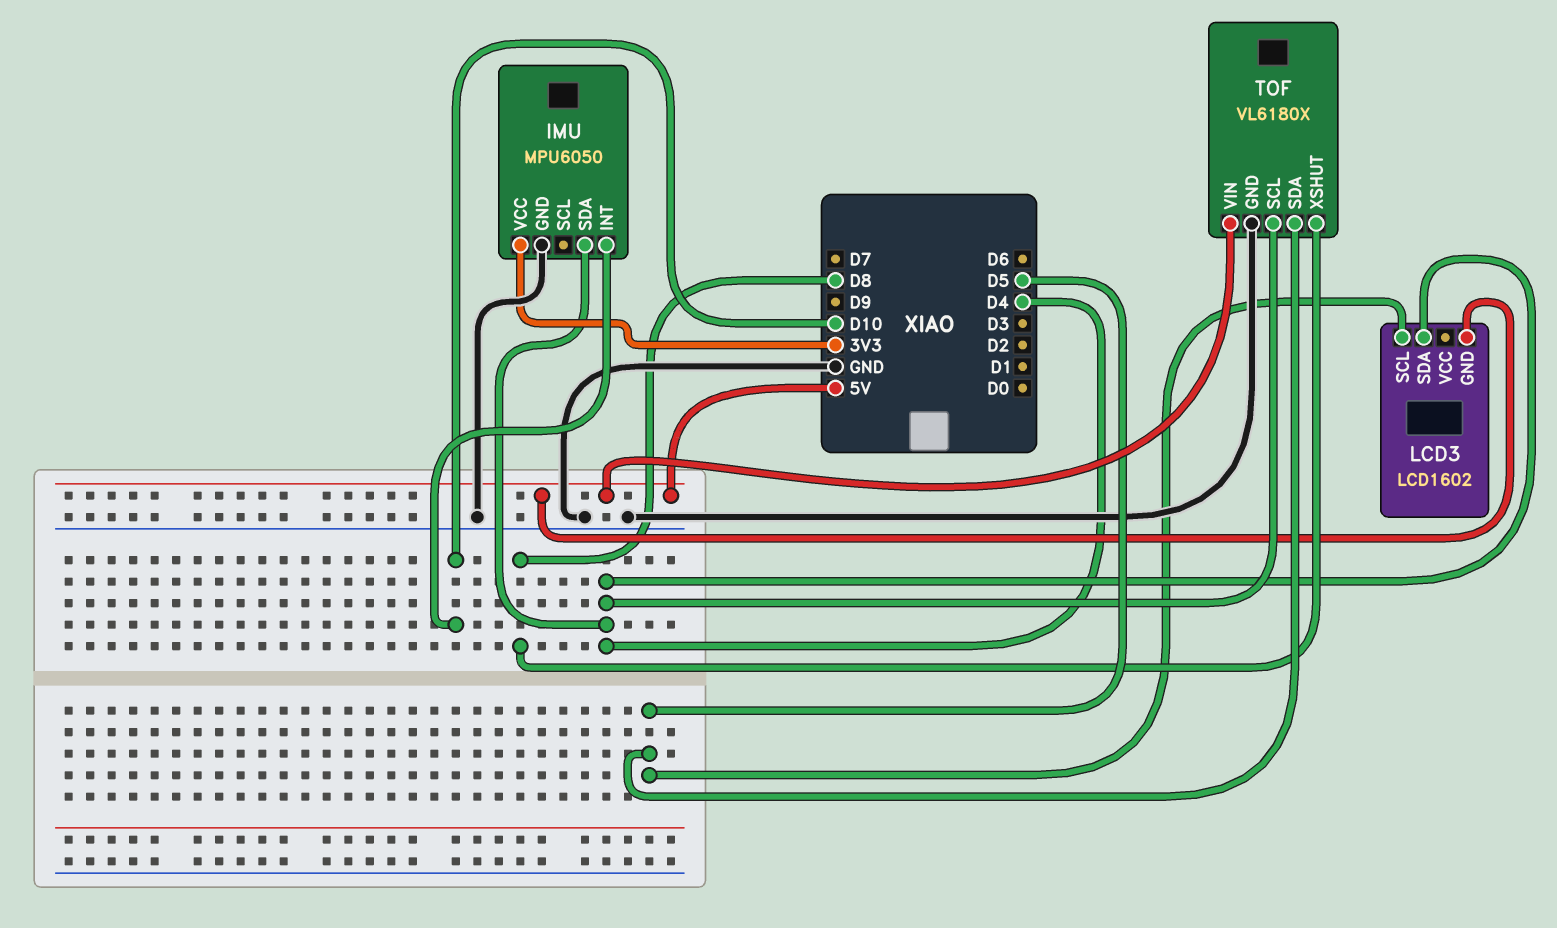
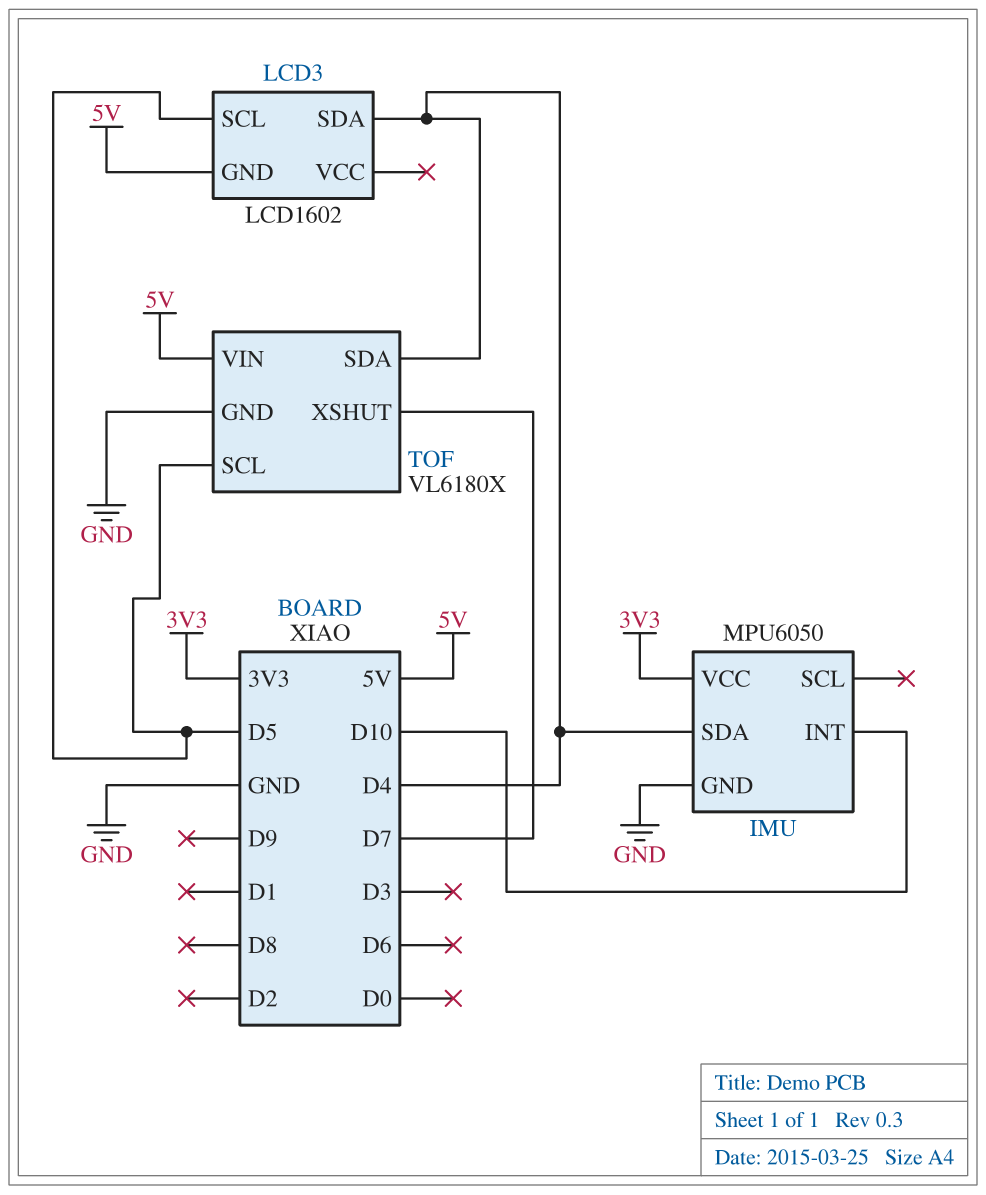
TOF pin SCL: D4 -> D5
TOF pin SDA: D5 -> D4
TOF pin XSHUT: D8 -> D7

